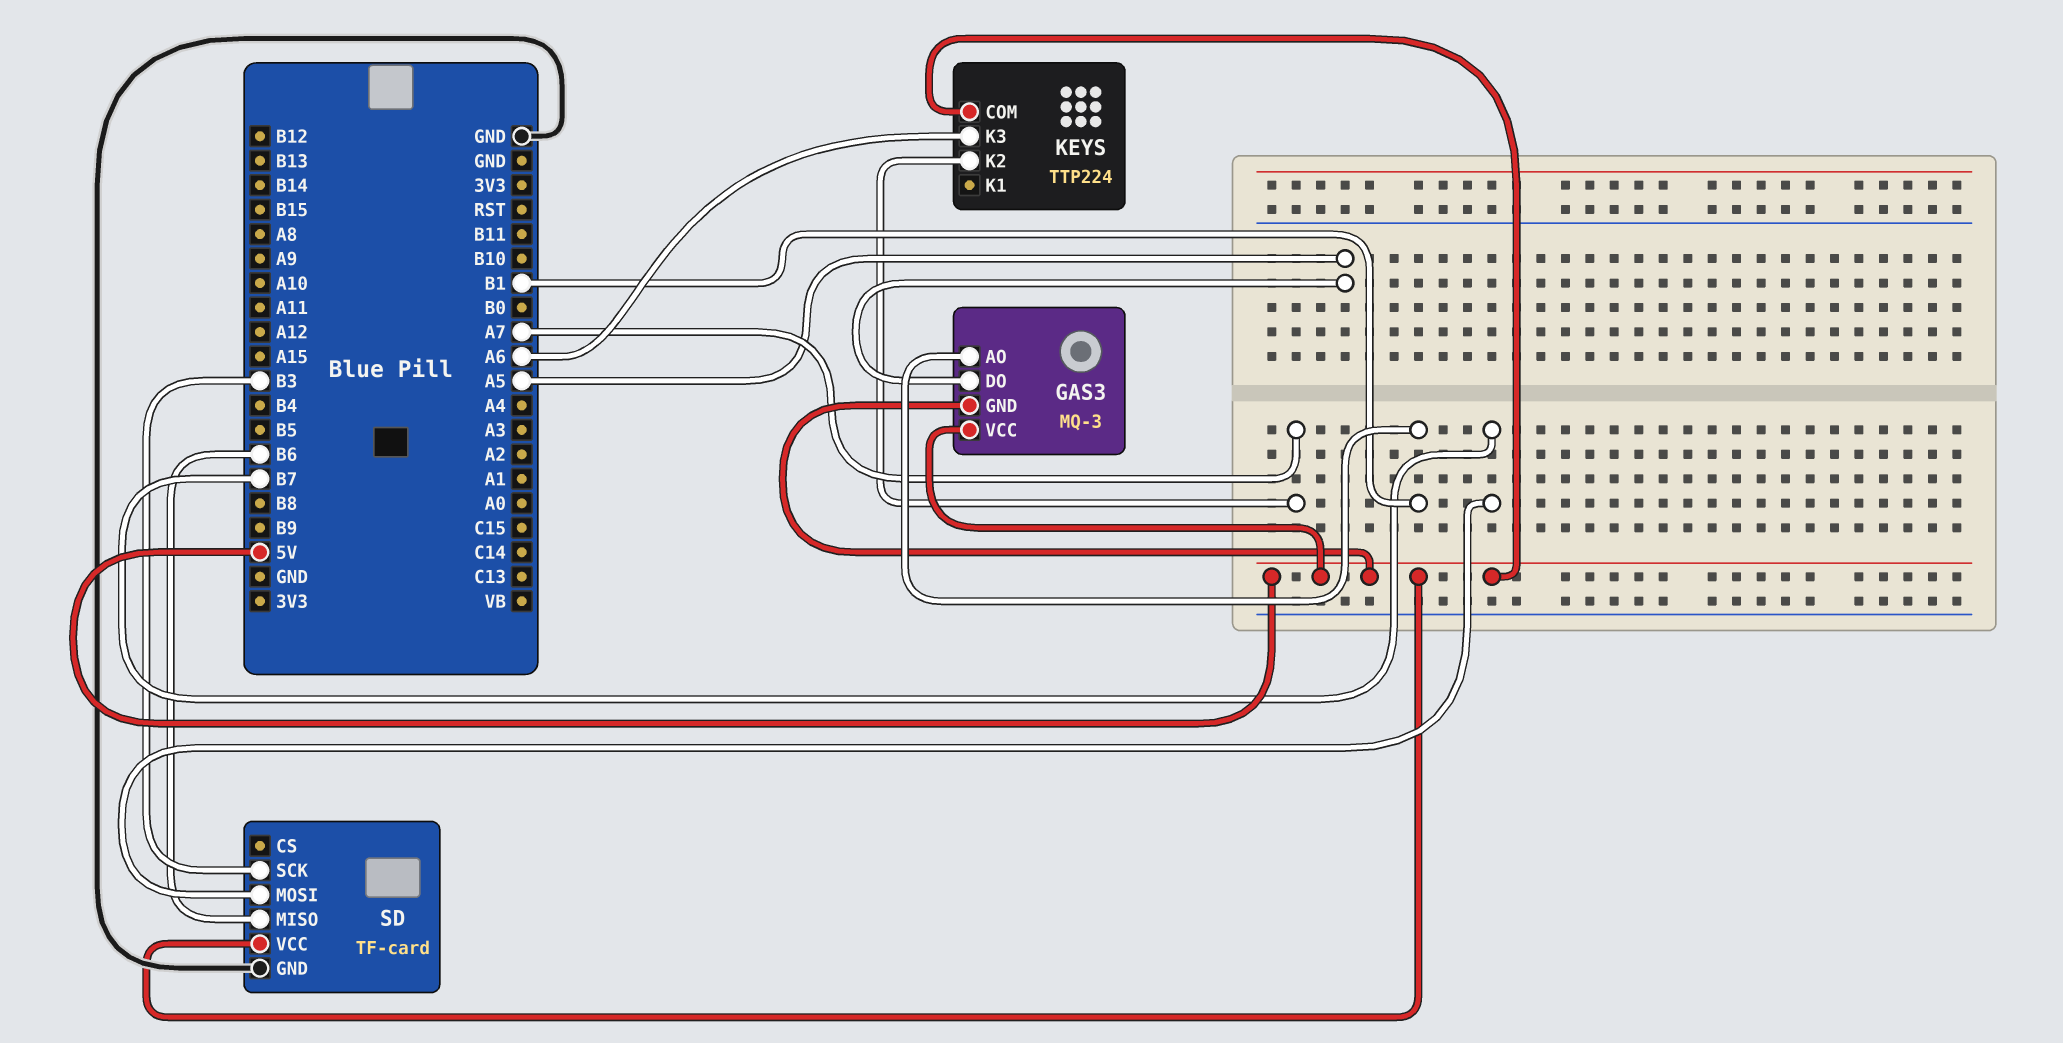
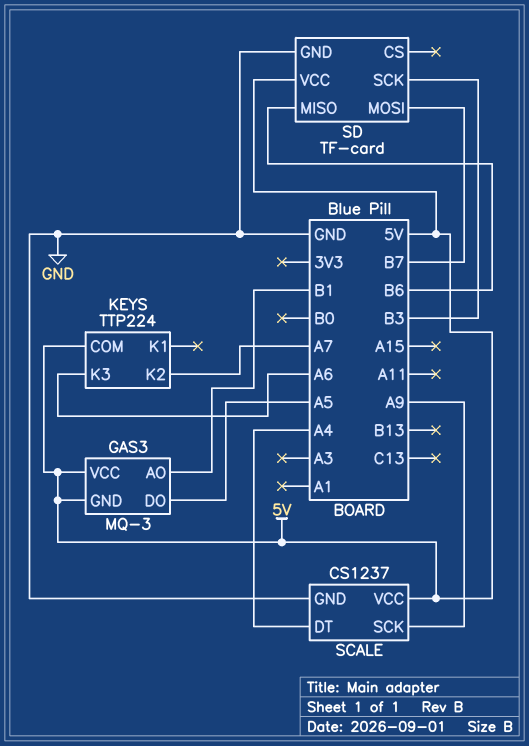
SCALE: none -> CS1237
SCALE pin DT: none -> A4
SCALE pin GND: none -> GND
SCALE pin SCK: none -> A9
SCALE pin VCC: none -> 5V

